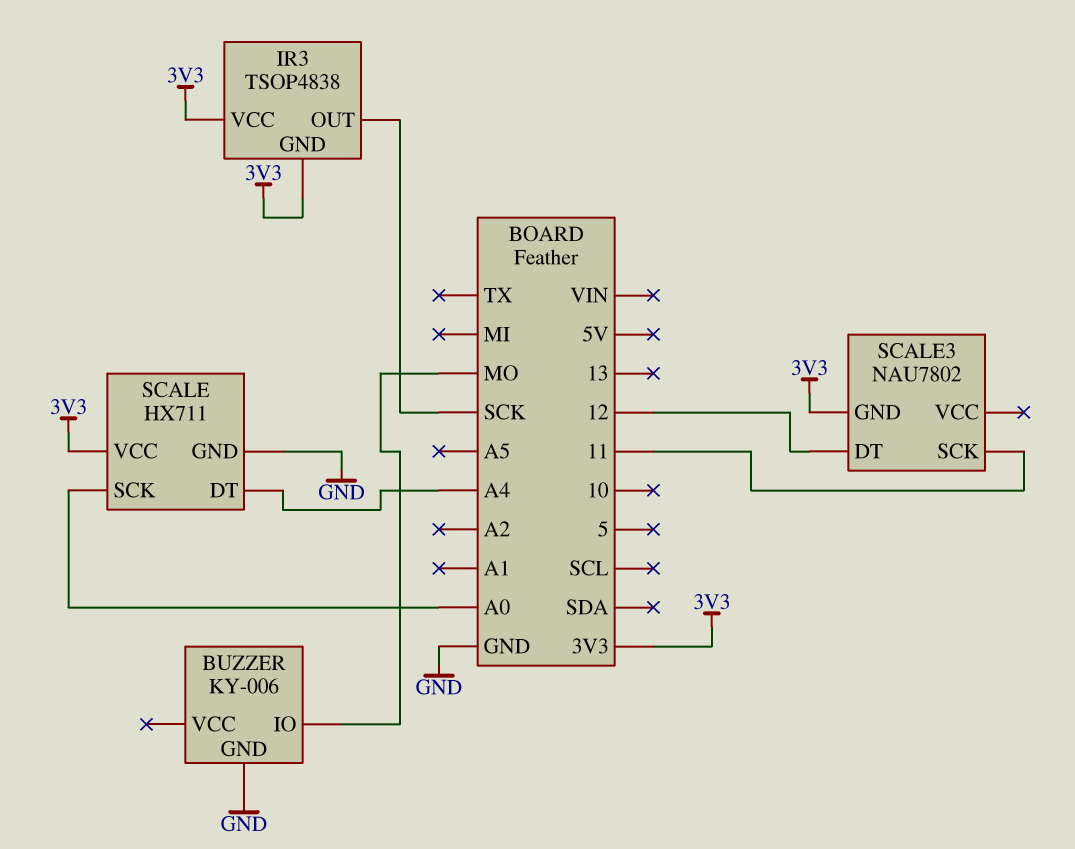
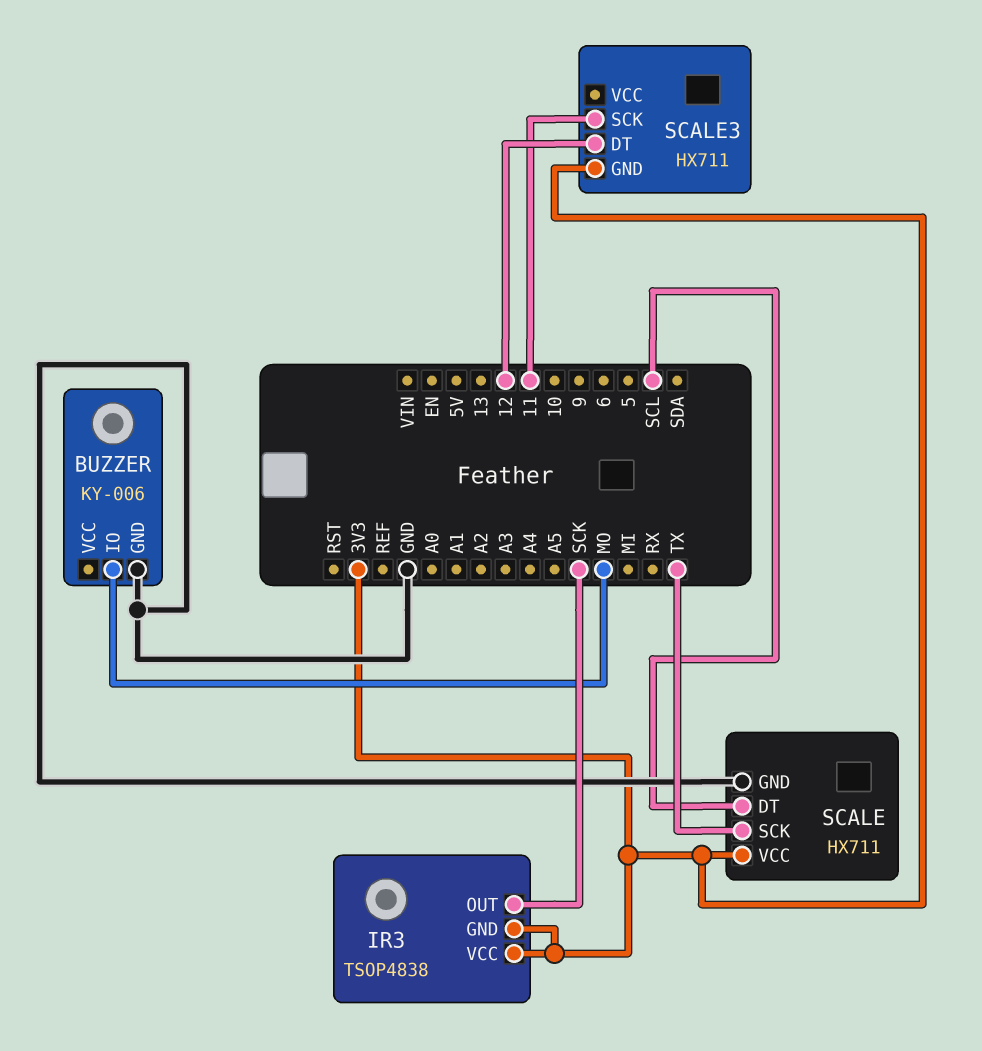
SCALE pin DT: A4 -> SCL
SCALE pin SCK: A0 -> TX
SCALE3: NAU7802 -> HX711

